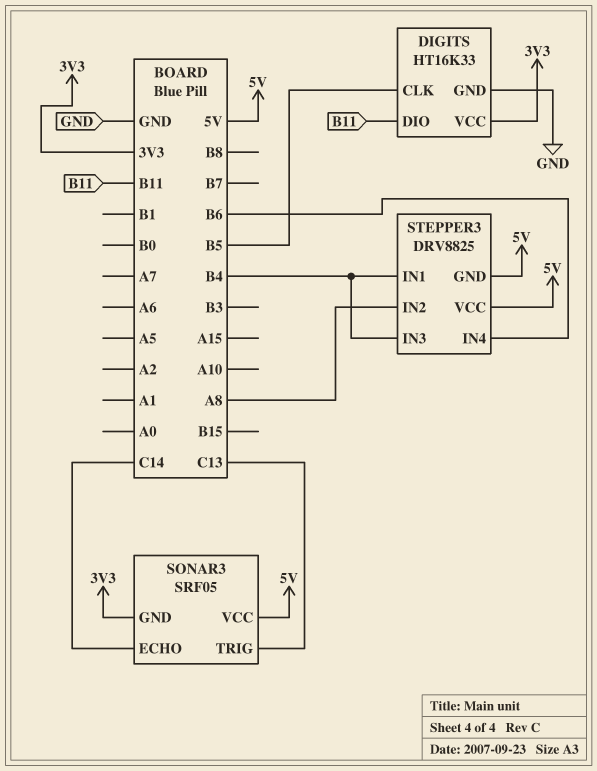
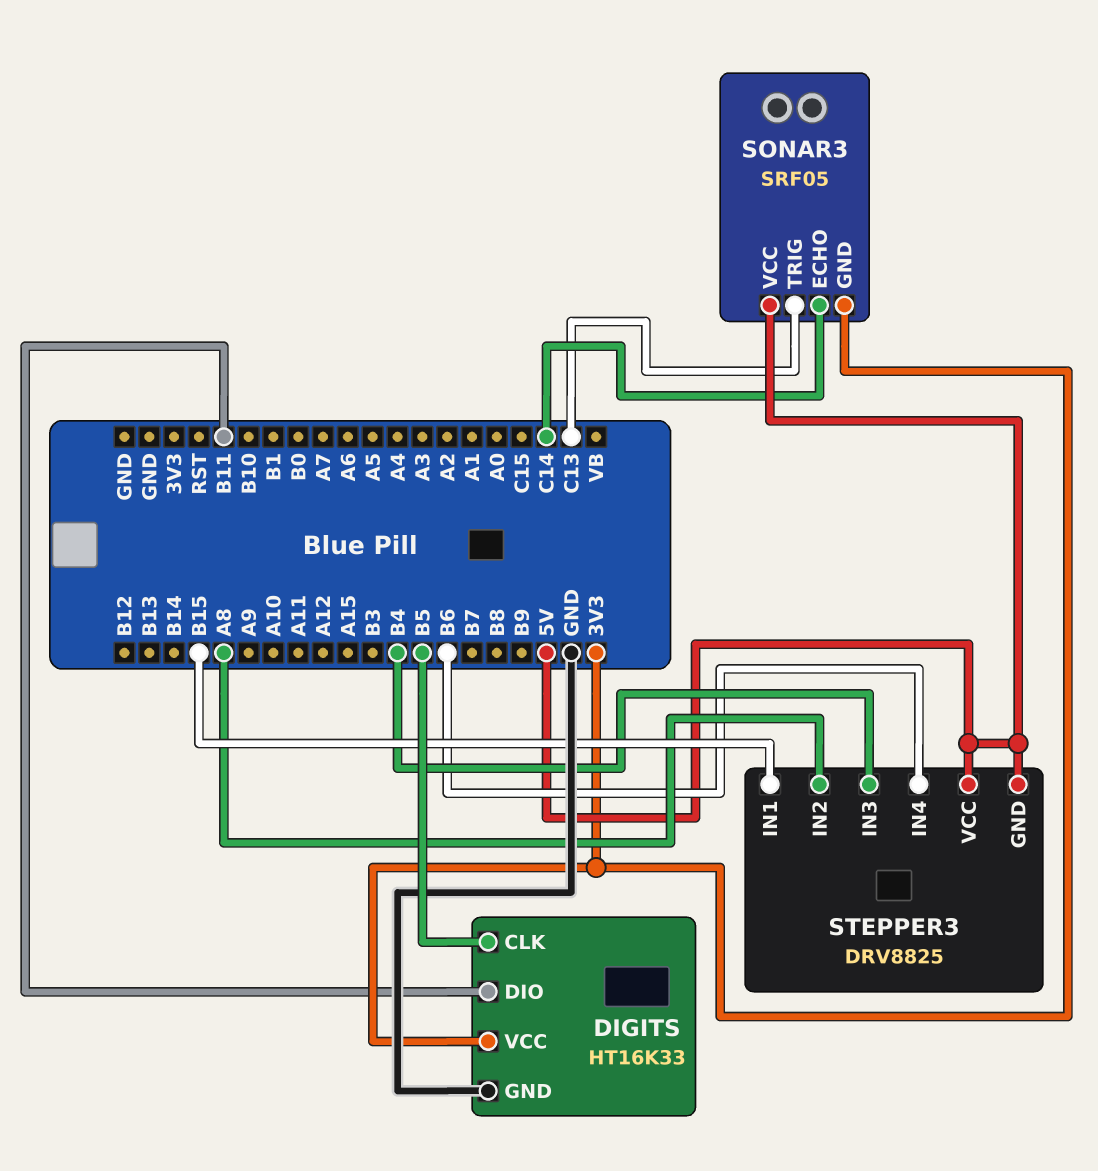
STEPPER3 pin IN1: B4 -> B15

